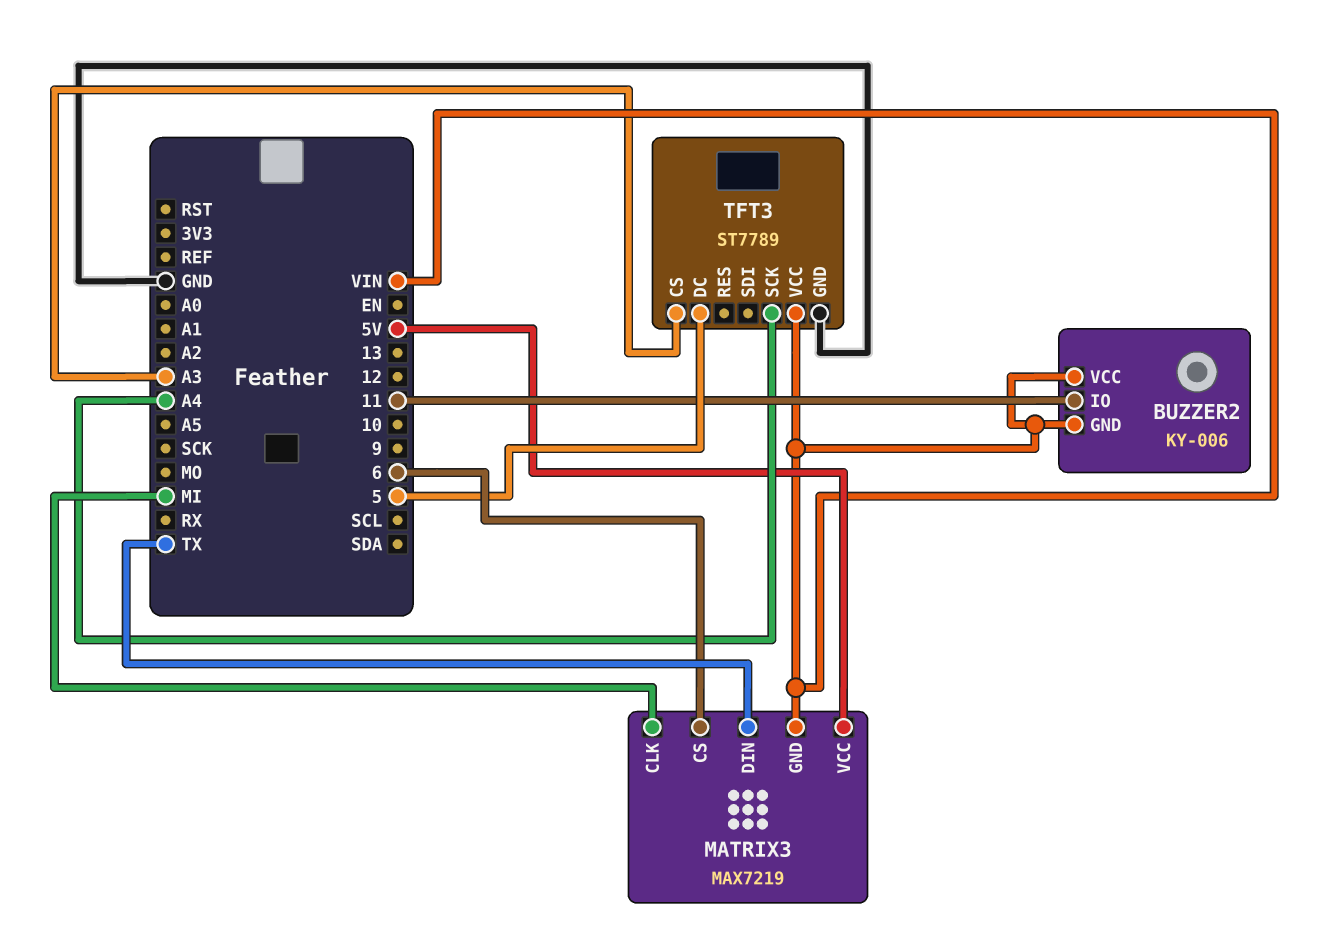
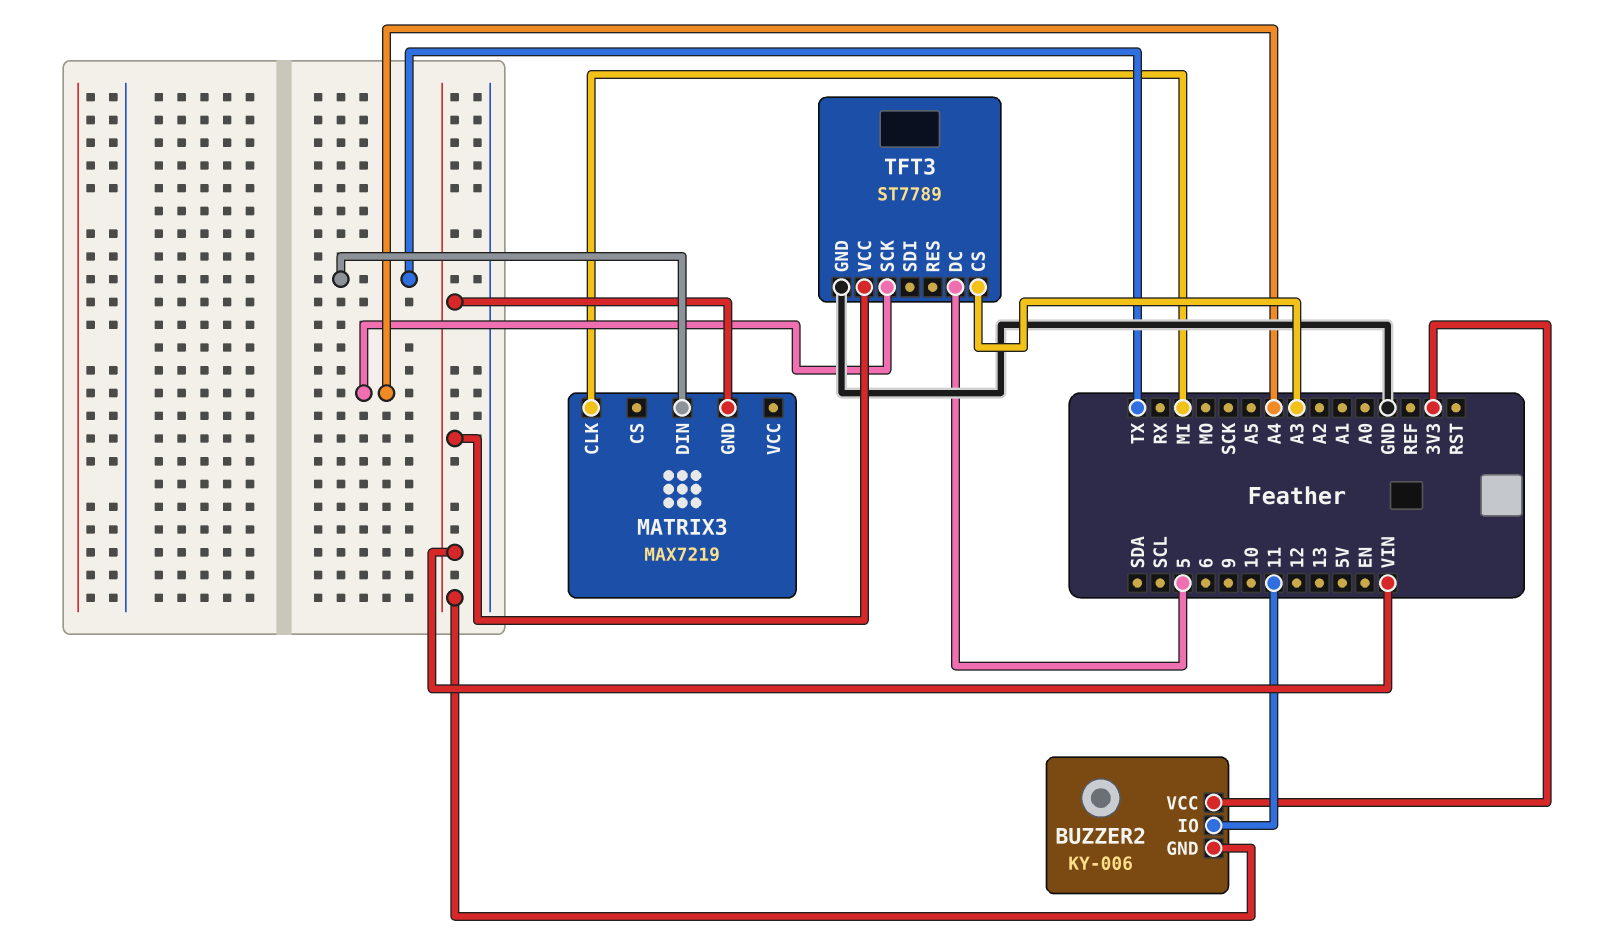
BUZZER2 pin VCC: VIN -> 3V3
MATRIX3 pin CS: 6 -> none
MATRIX3 pin VCC: 5V -> none

